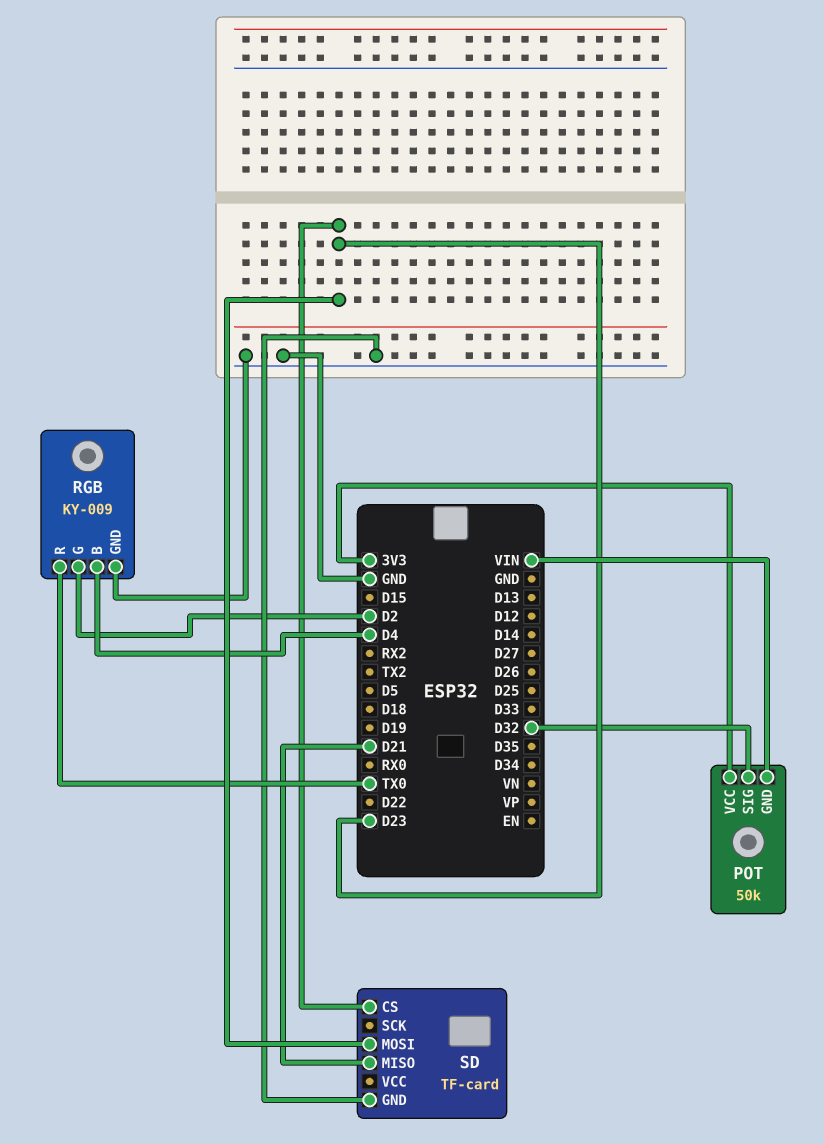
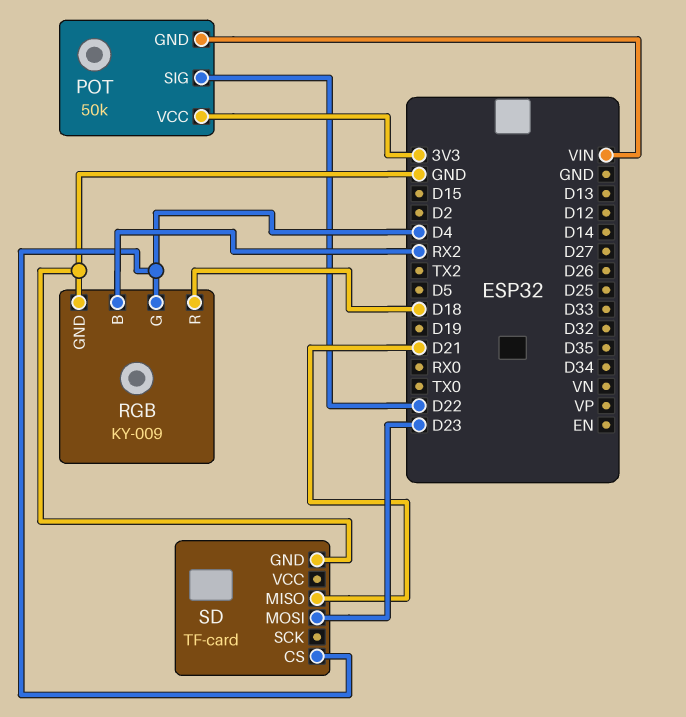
POT pin SIG: D32 -> D22
RGB pin B: D4 -> RX2
RGB pin G: D2 -> D4
RGB pin R: TX0 -> D18
SD pin CS: D23 -> D4

